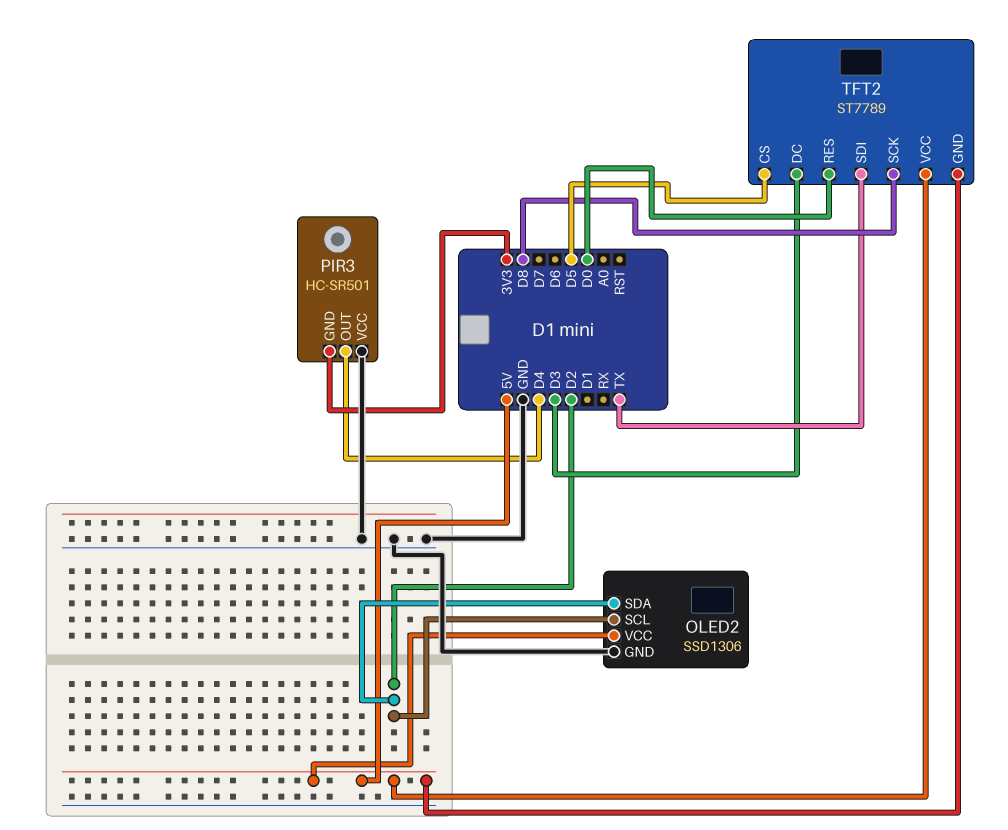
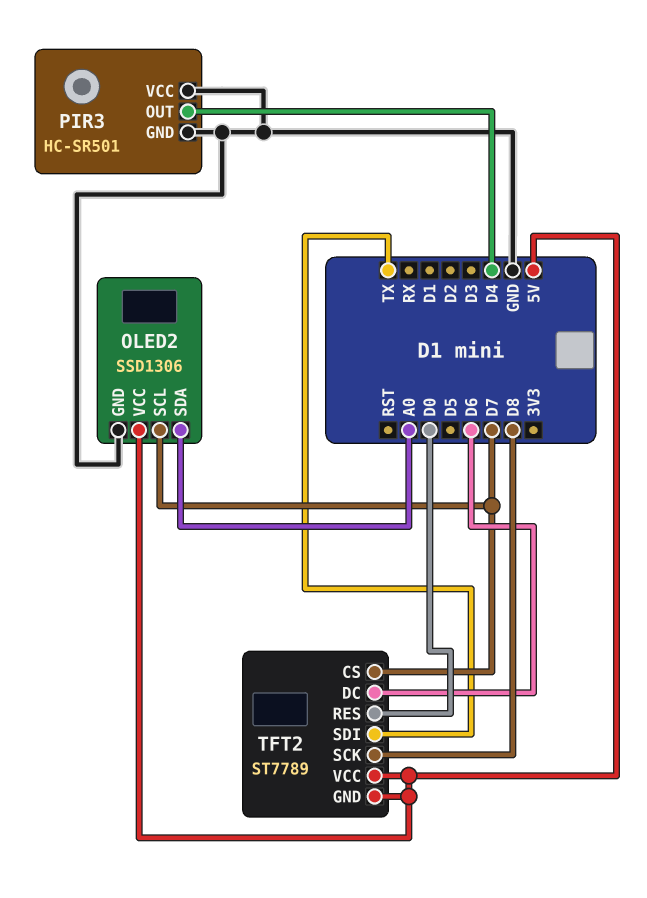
OLED2 pin SCL: D2 -> D7
OLED2 pin SDA: D2 -> A0
PIR3 pin GND: 3V3 -> GND
TFT2 pin CS: D5 -> D7
TFT2 pin DC: D3 -> D6

